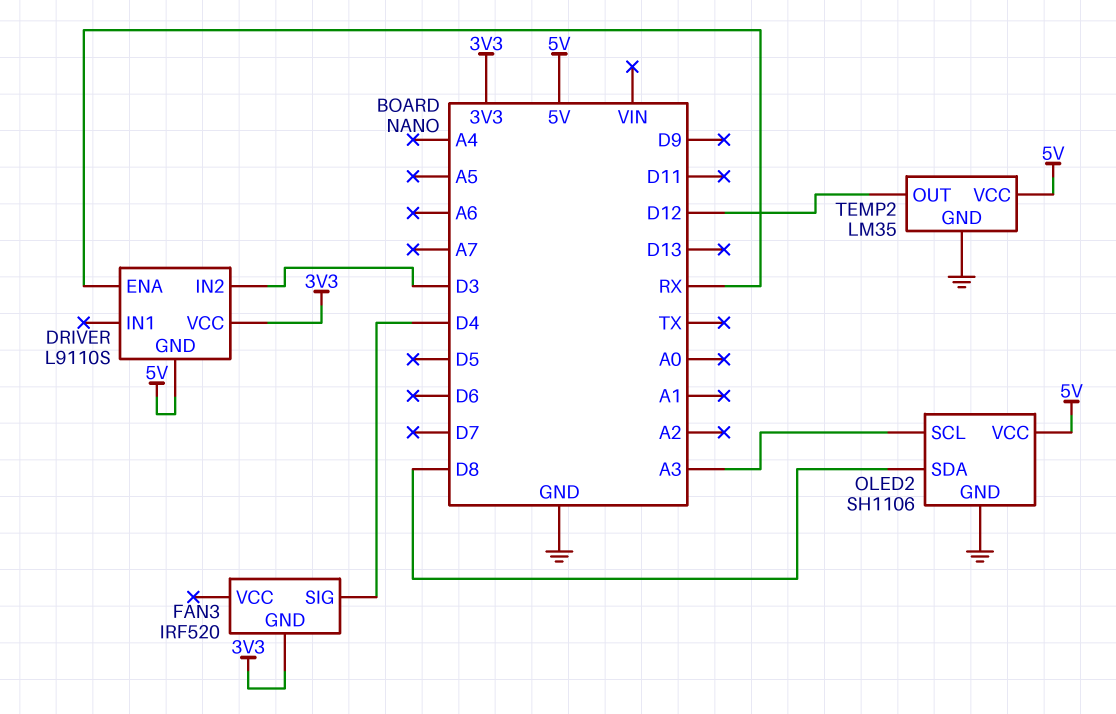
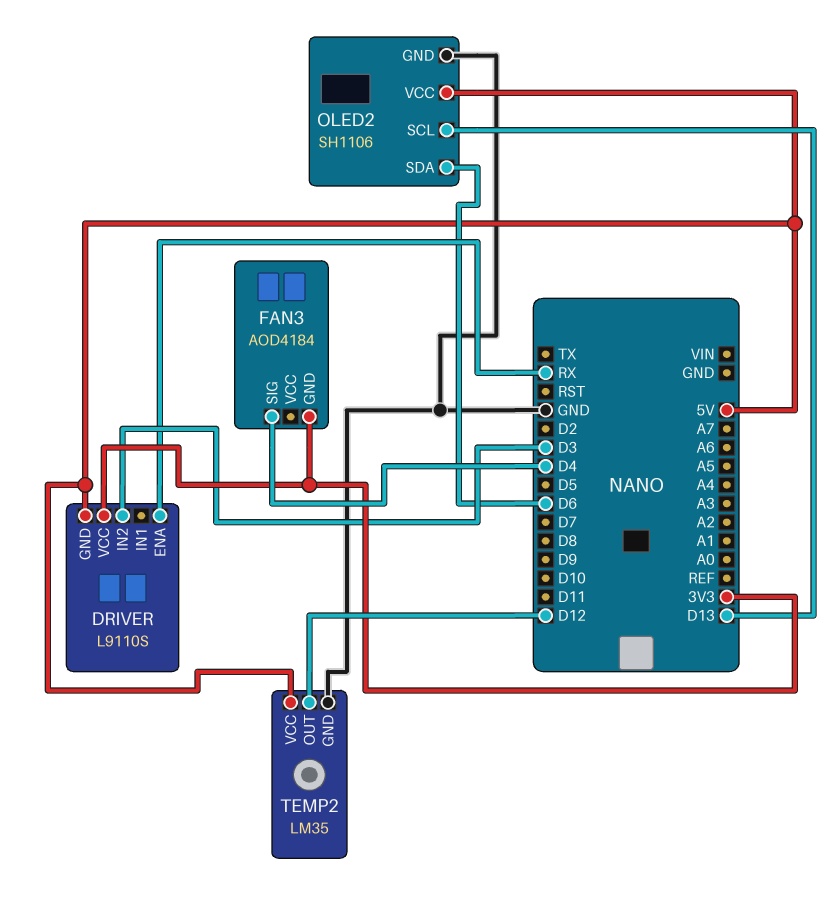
FAN3: IRF520 -> AOD4184
OLED2 pin SCL: A3 -> D13
OLED2 pin SDA: D8 -> D6

